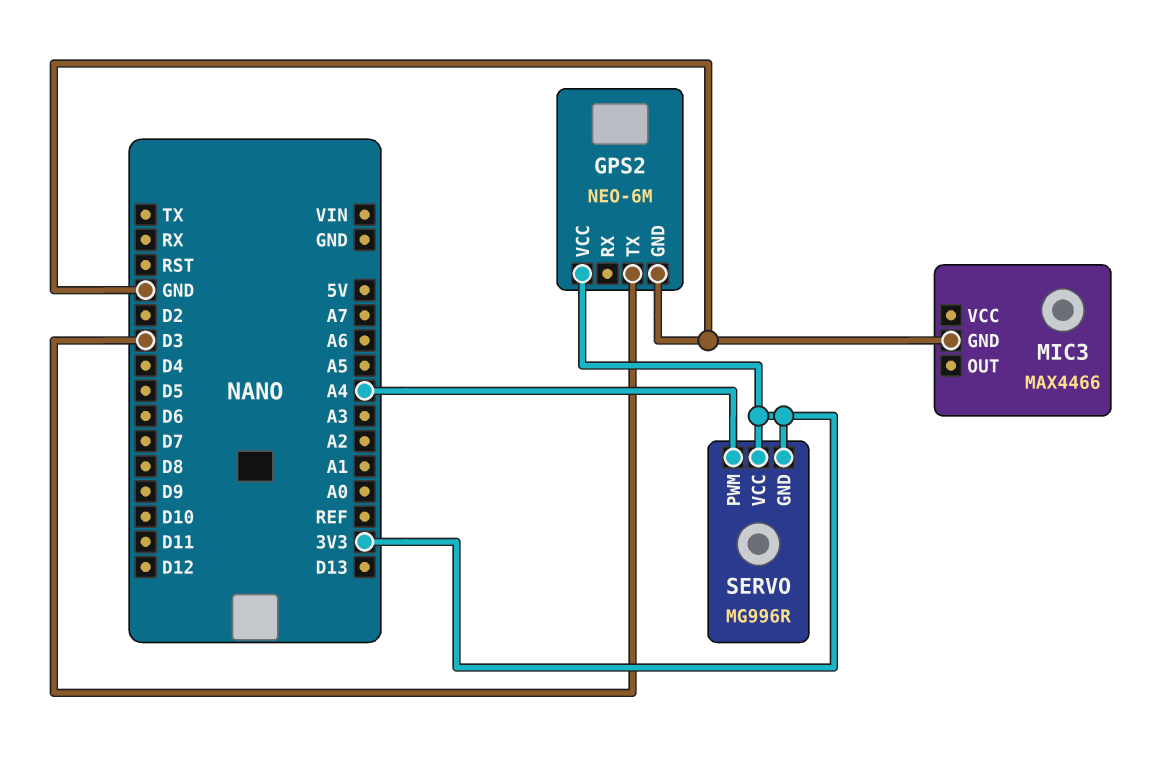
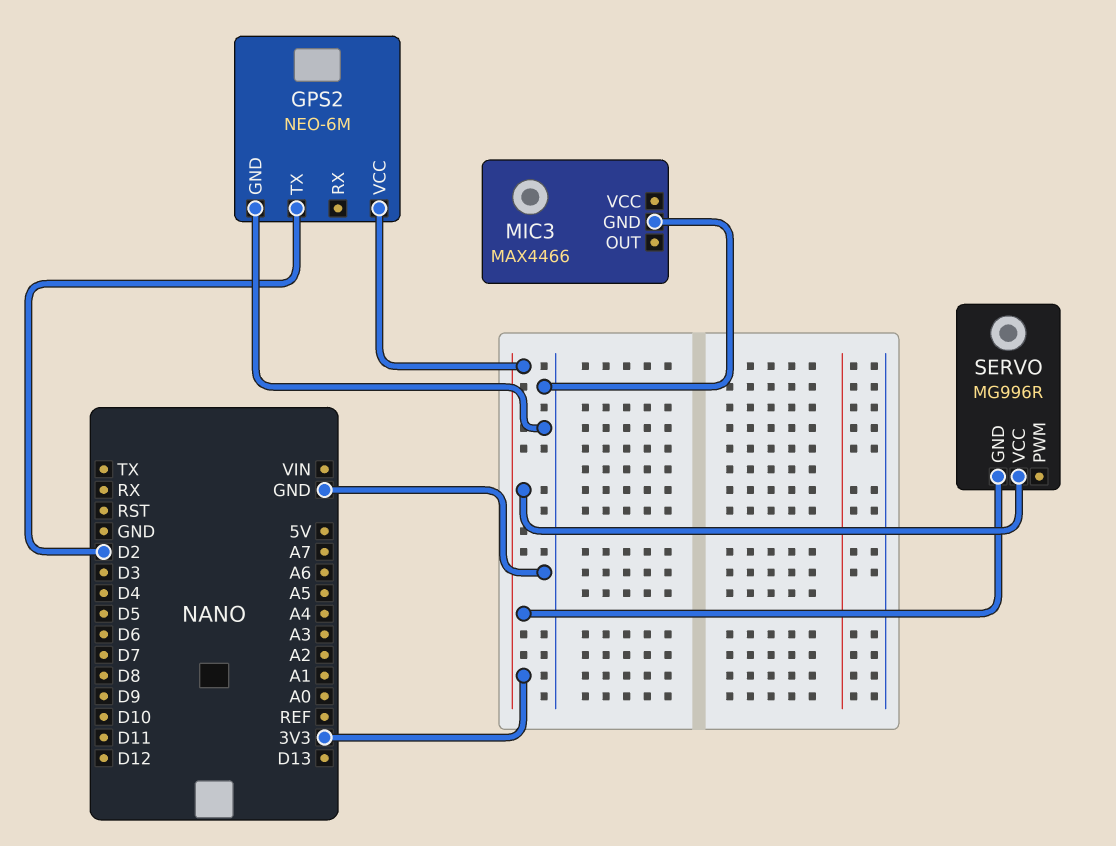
GPS2 pin TX: D3 -> D2
SERVO pin PWM: A4 -> none

